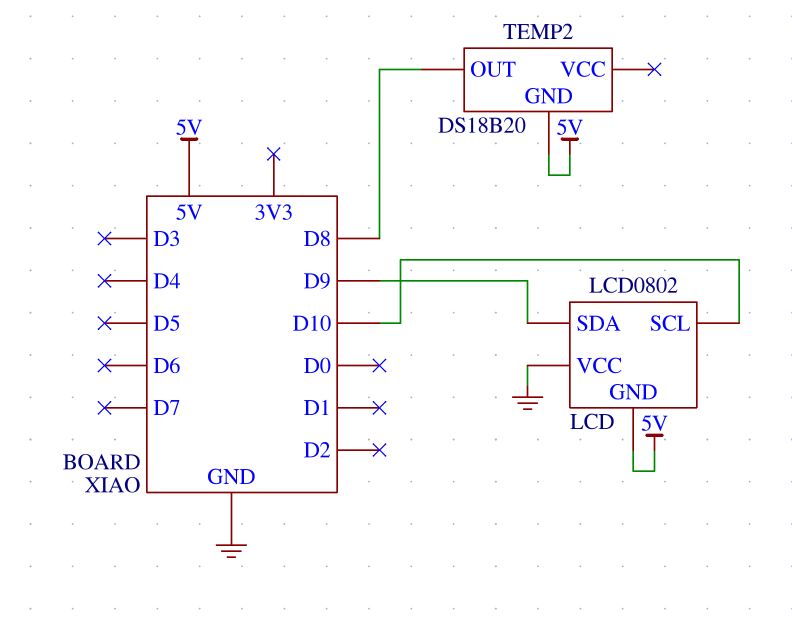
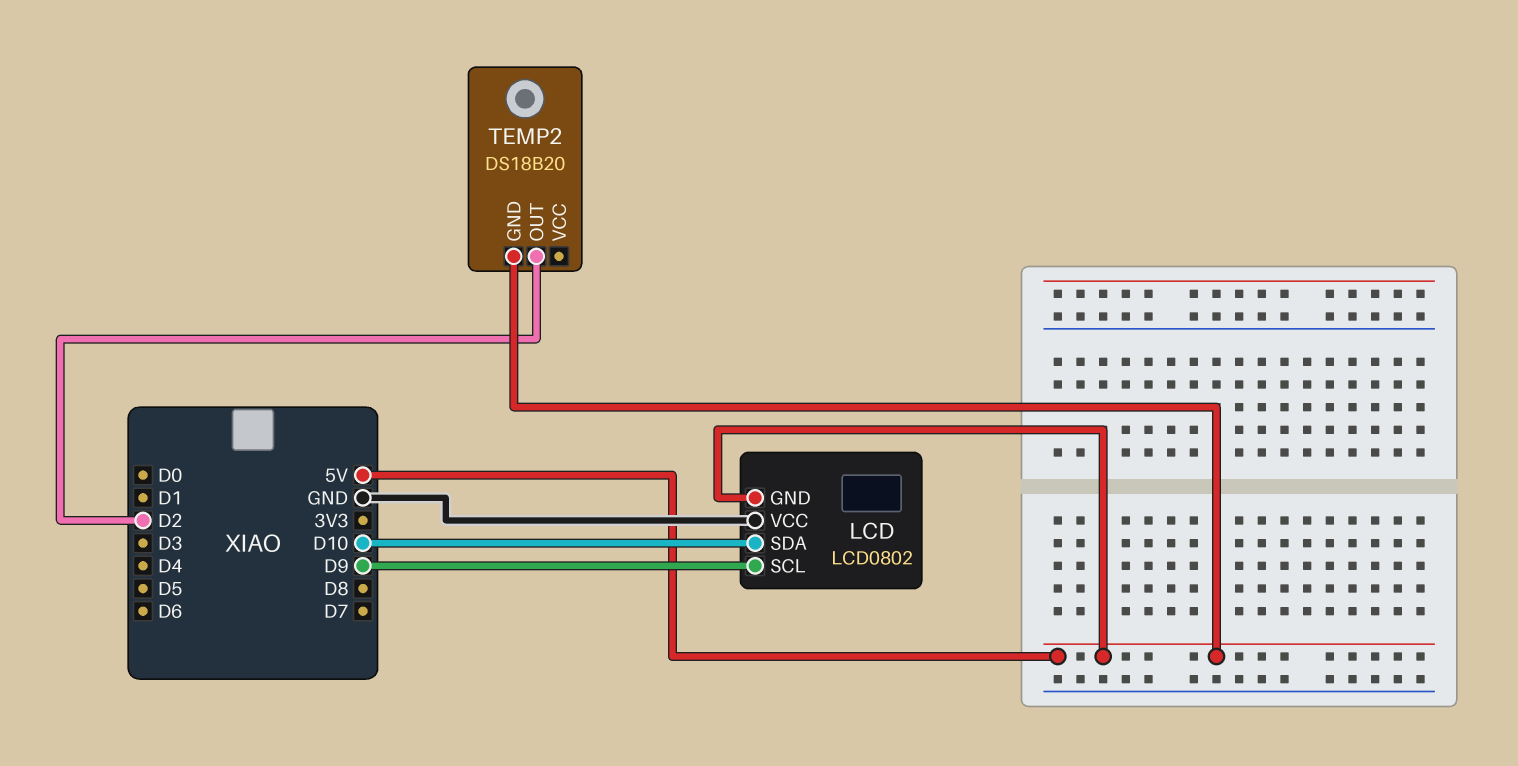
LCD pin SCL: D10 -> D9
LCD pin SDA: D9 -> D10
TEMP2 pin OUT: D8 -> D2

